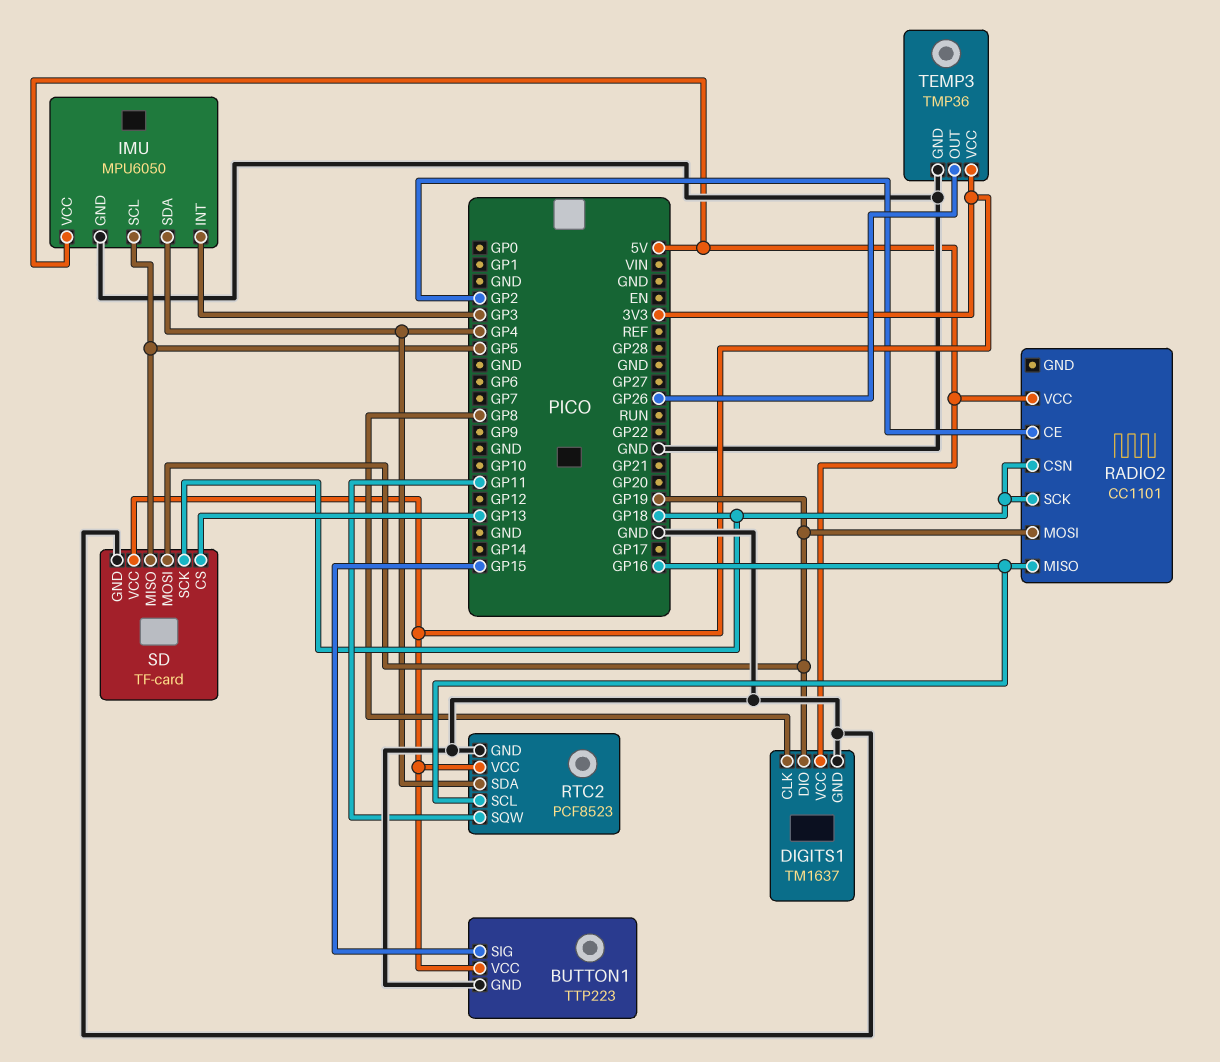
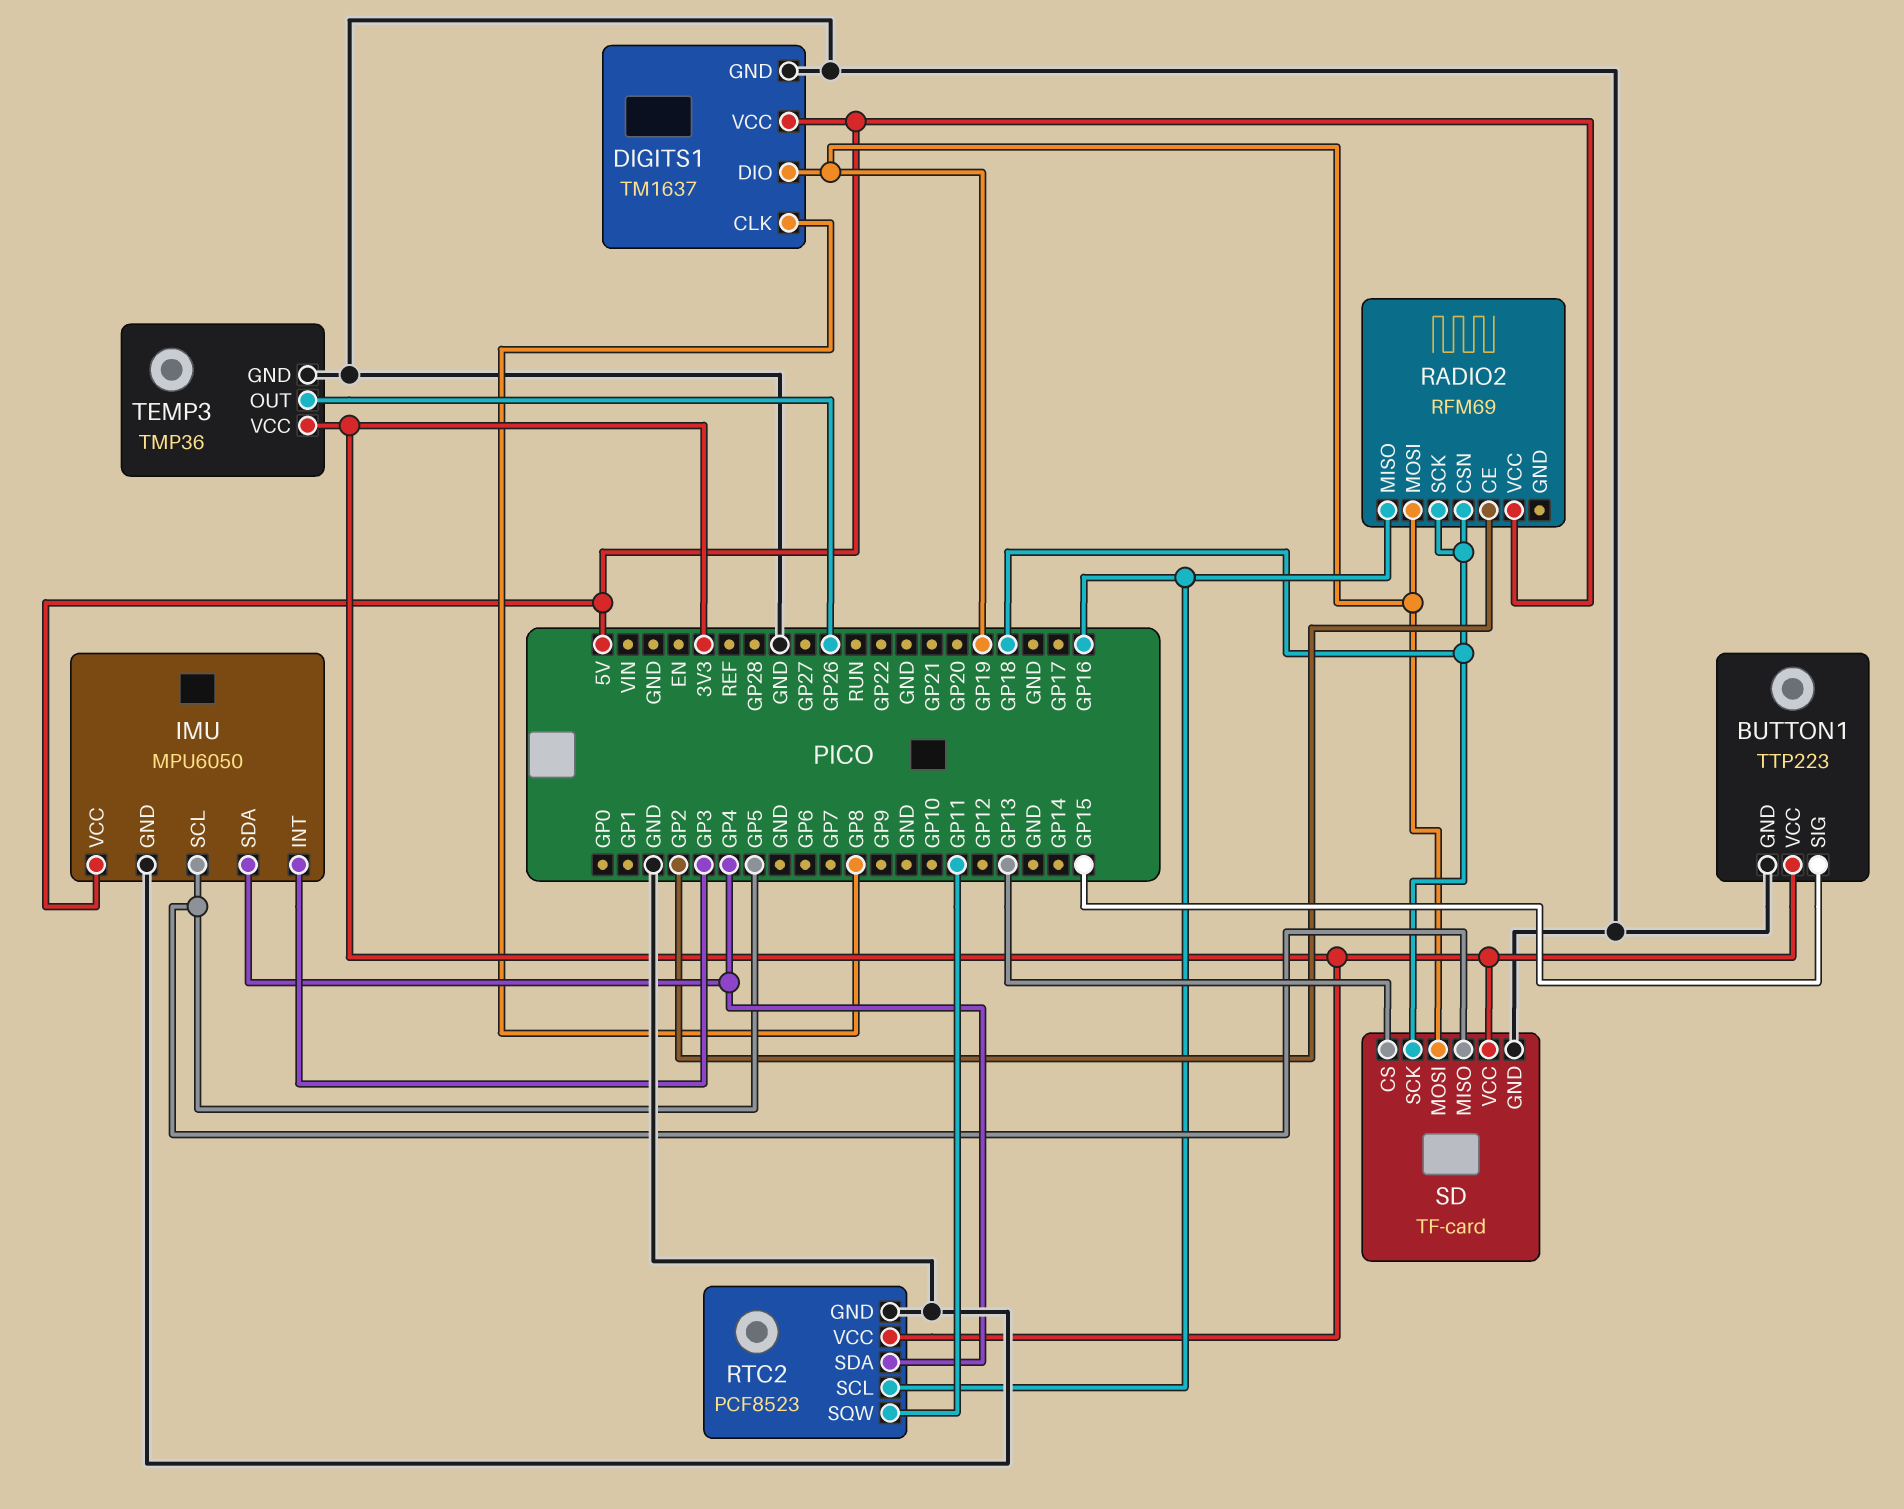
RADIO2: CC1101 -> RFM69

